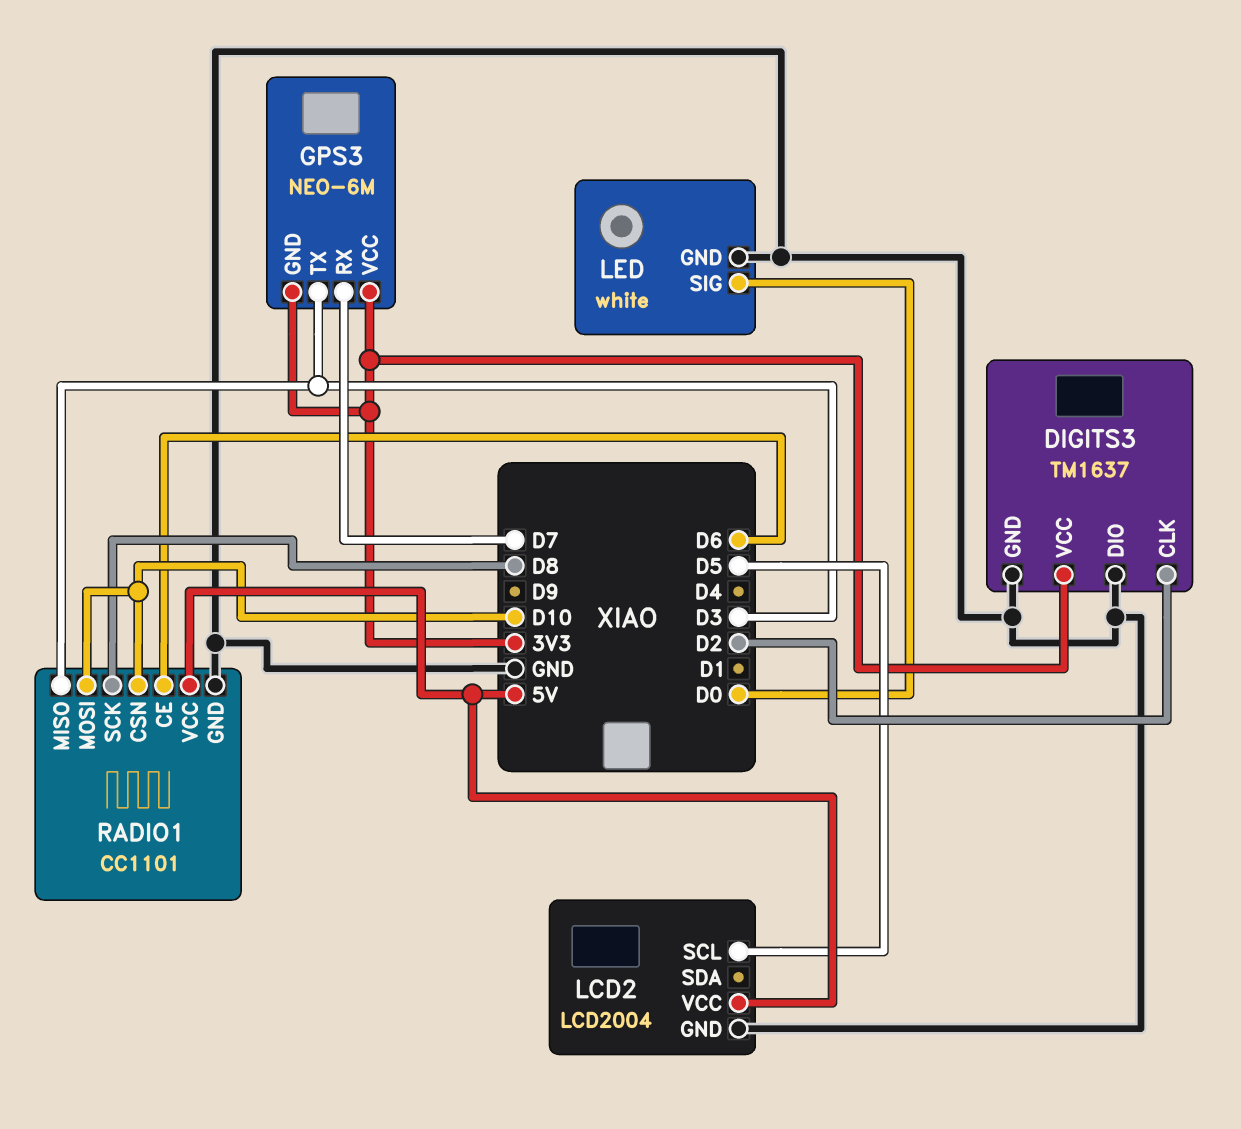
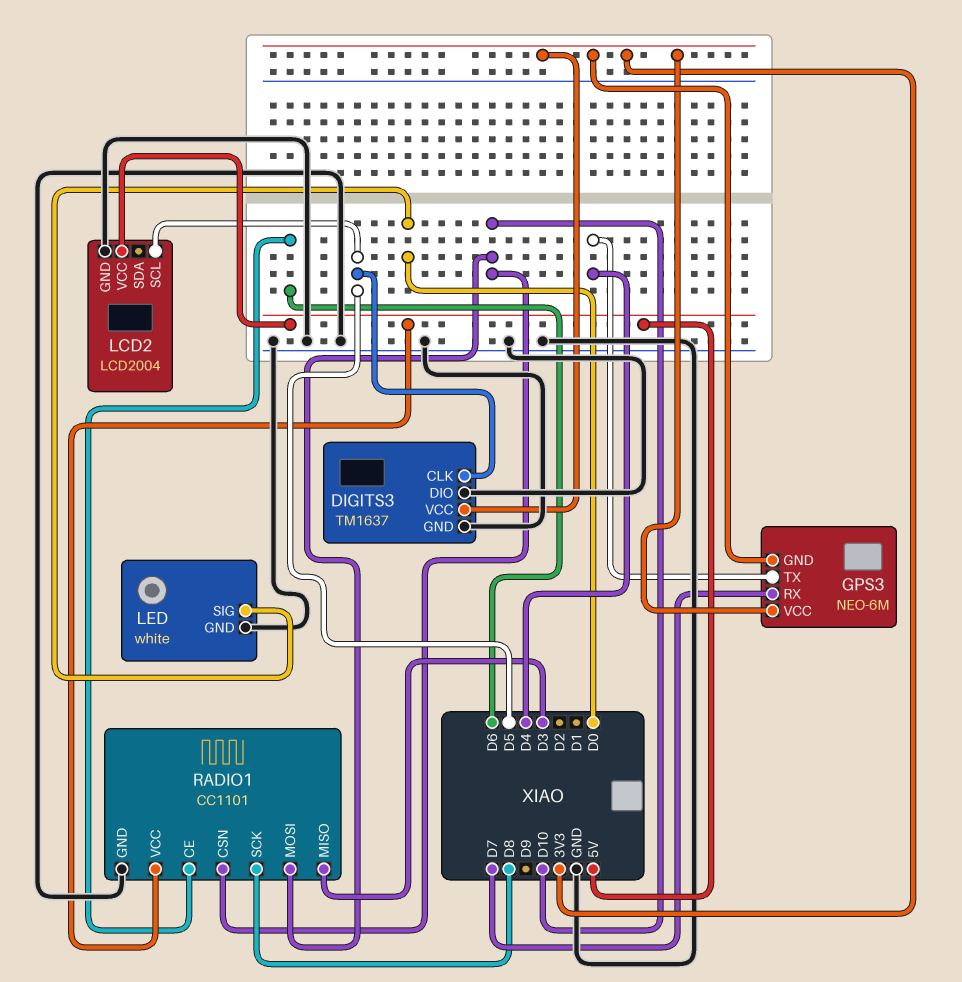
DIGITS3 pin CLK: D2 -> D5
GPS3 pin TX: D3 -> D4

